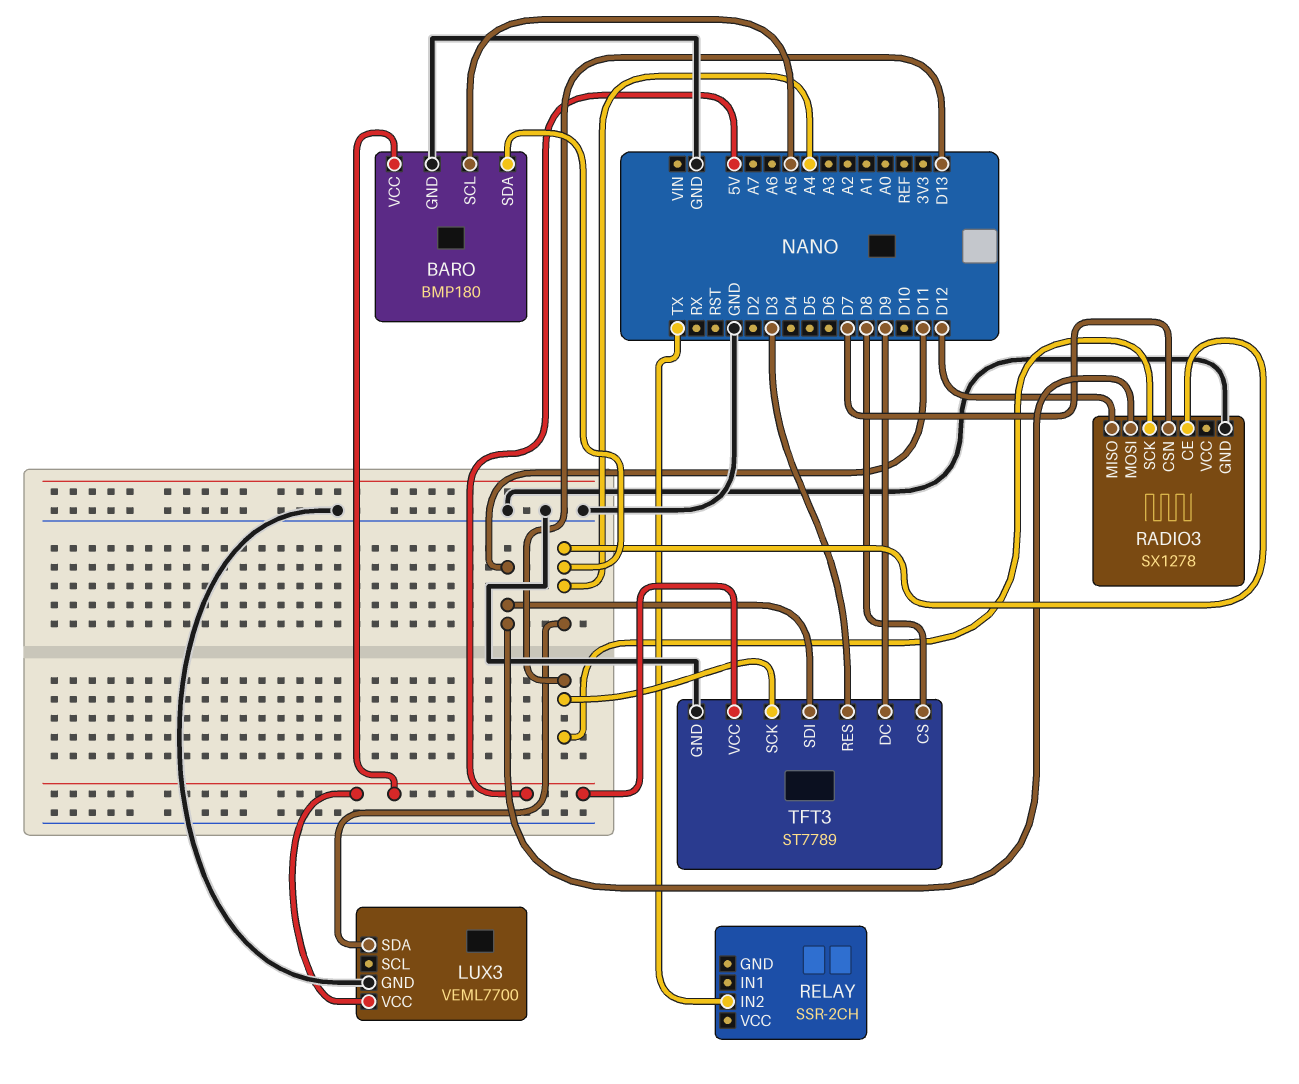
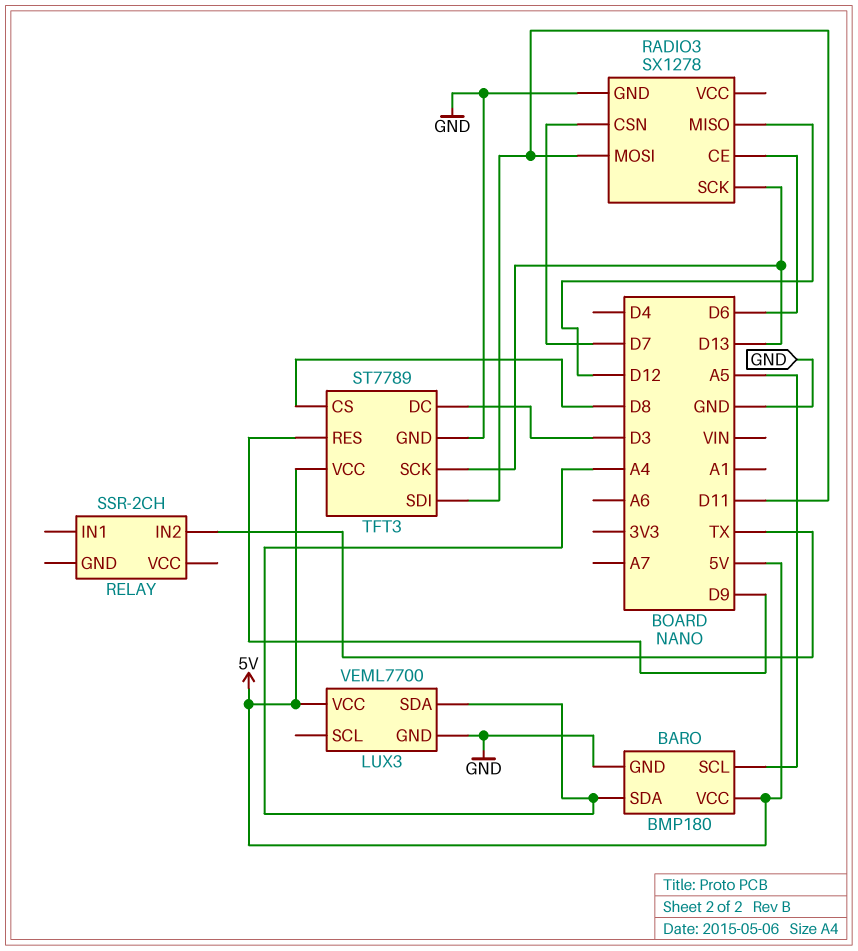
RADIO3 pin CE: A4 -> D6
TFT3 pin DC: D9 -> D3
TFT3 pin RES: D3 -> D9

